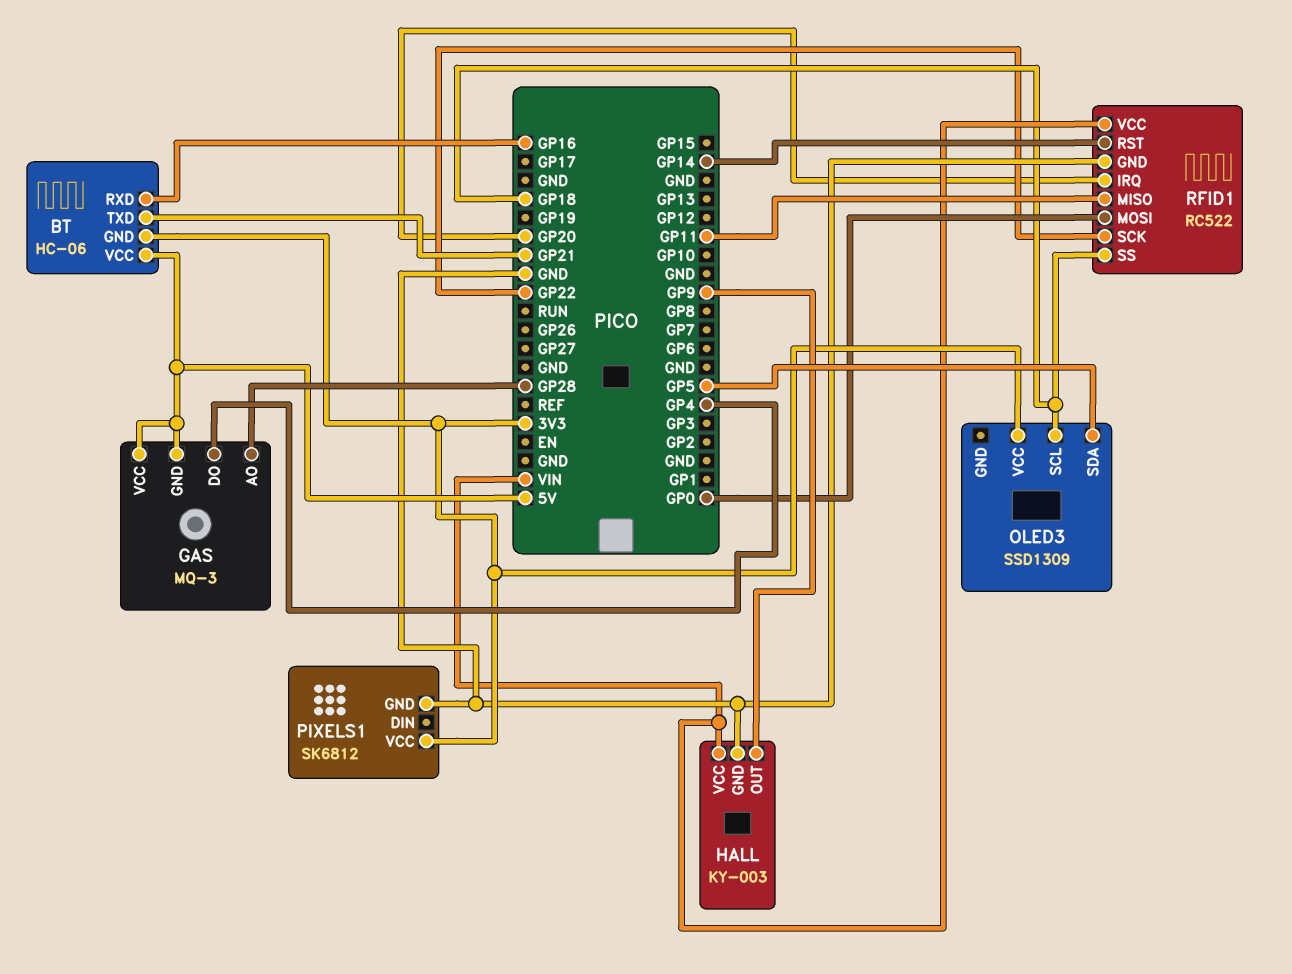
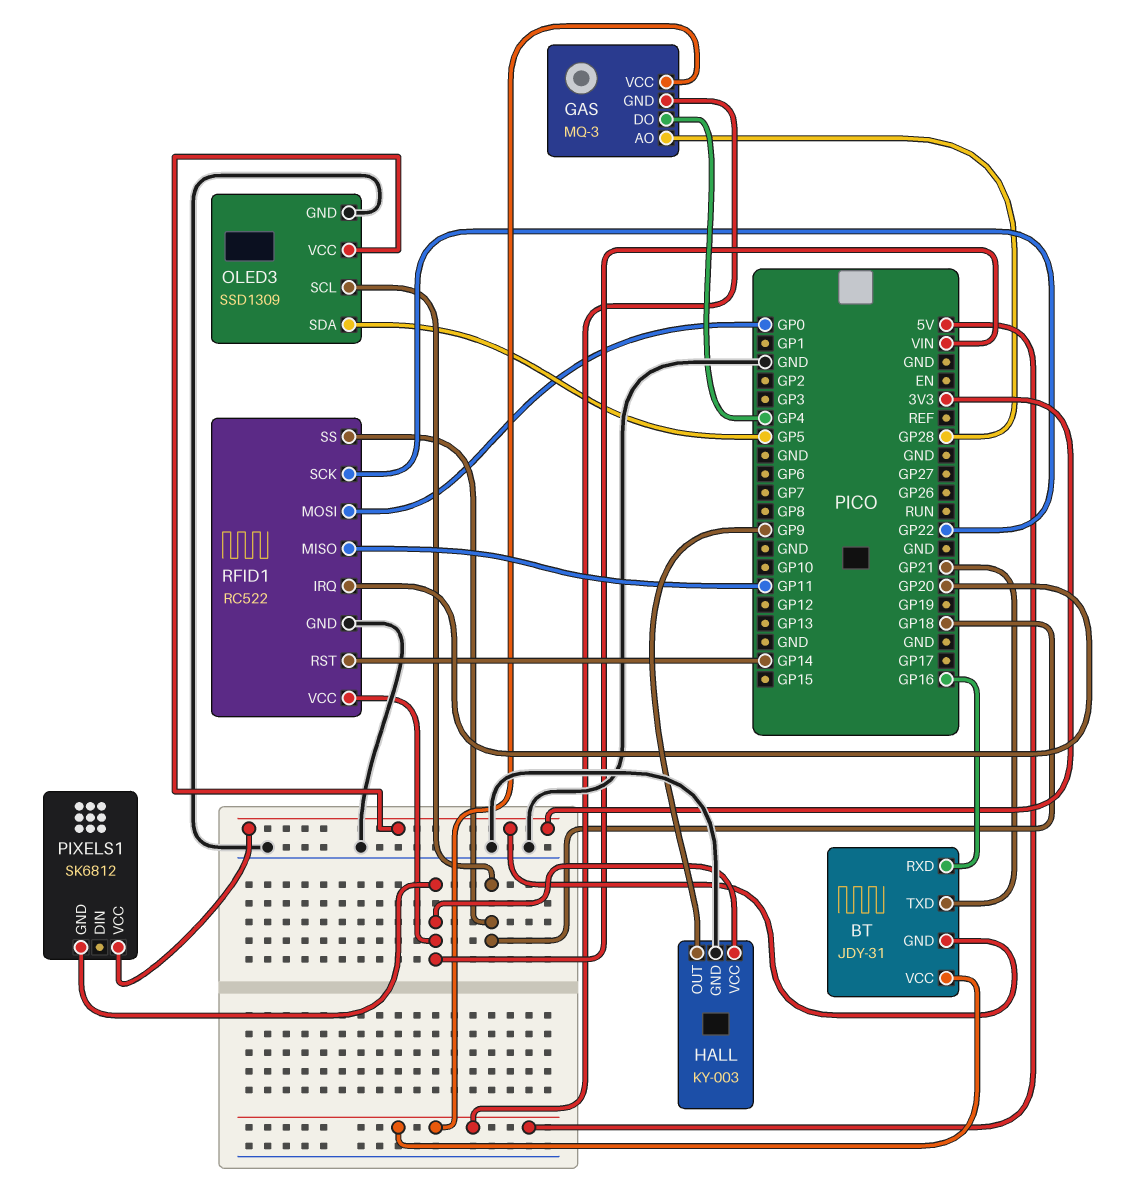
BT: HC-06 -> JDY-31
OLED3 pin GND: none -> GND
PIXELS1 pin GND: GND -> VIN

